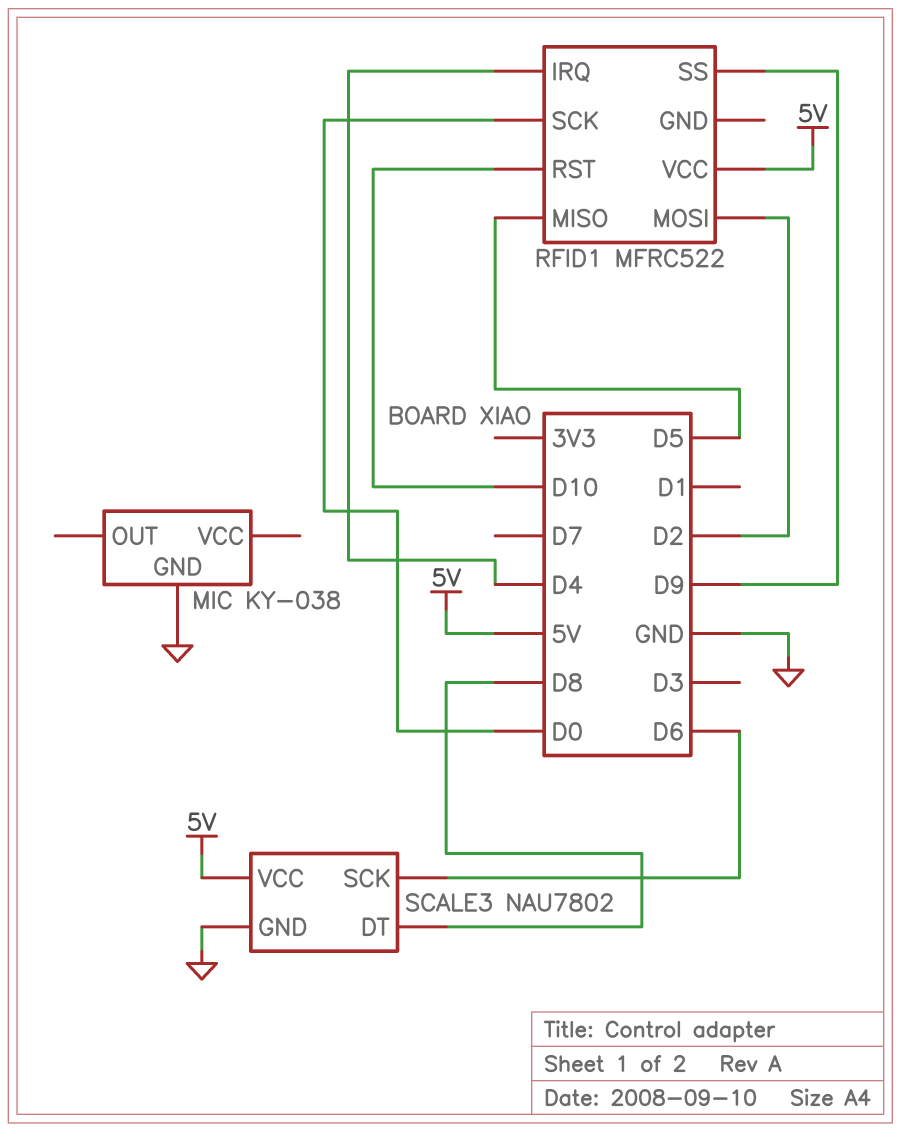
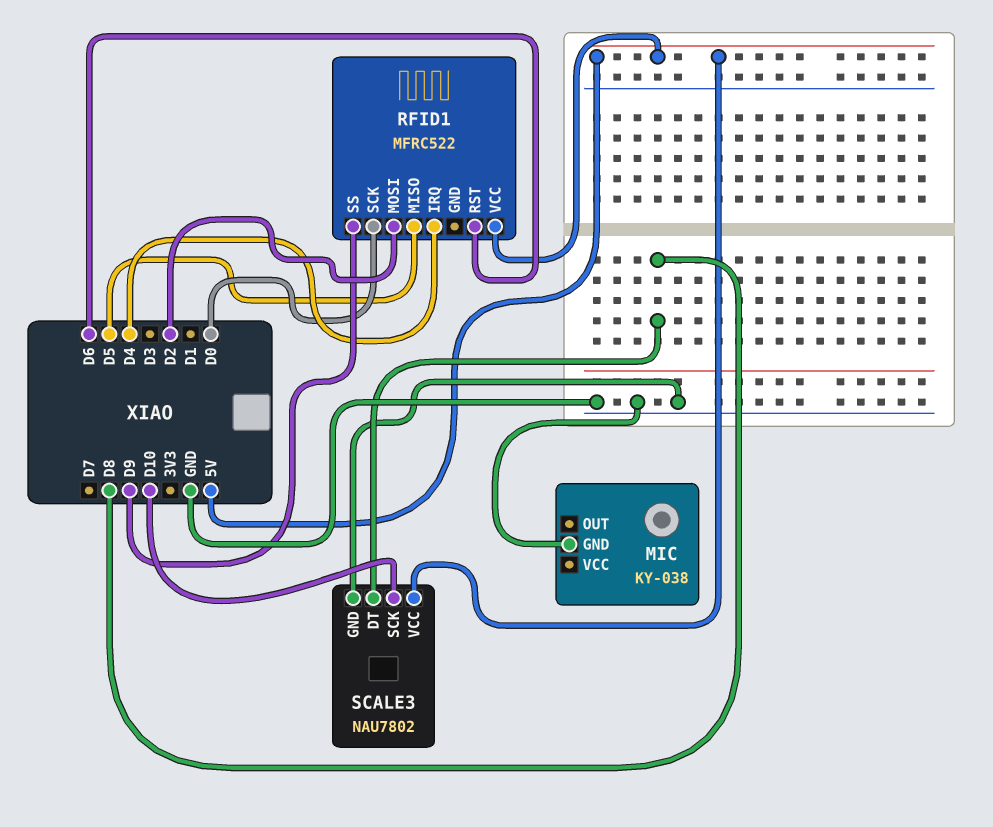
RFID1 pin RST: D10 -> D6
SCALE3 pin SCK: D6 -> D10

